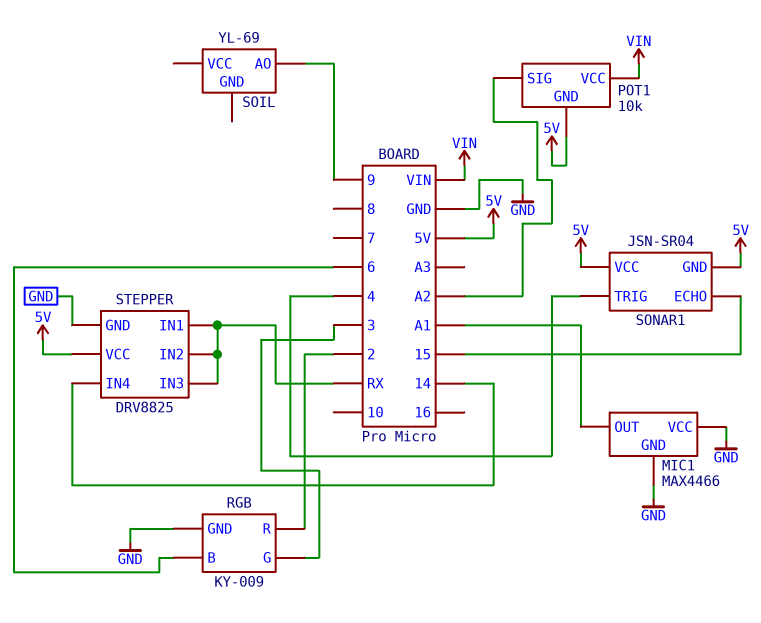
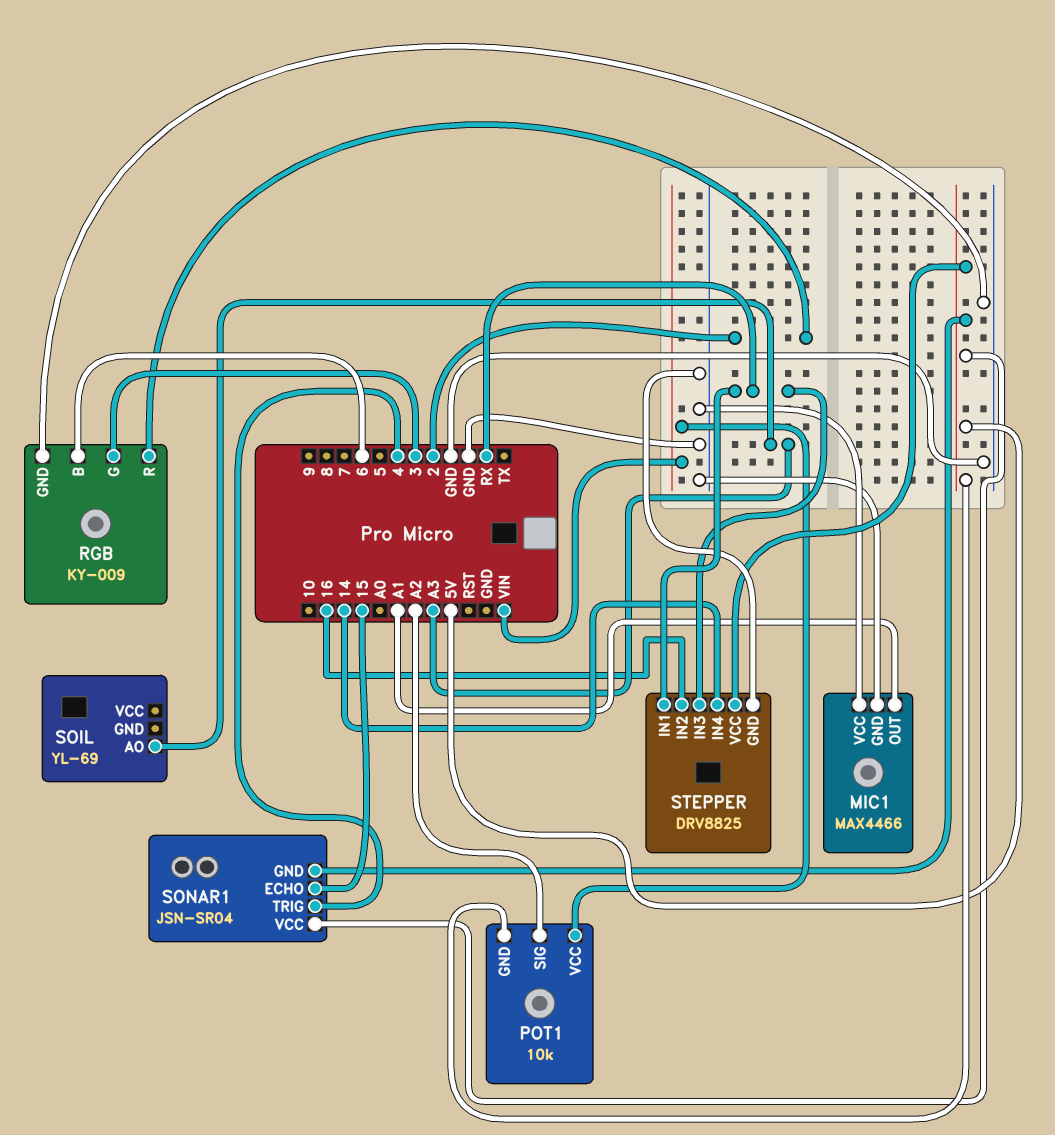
SOIL pin AO: 9 -> A3
STEPPER pin IN2: RX -> 16

